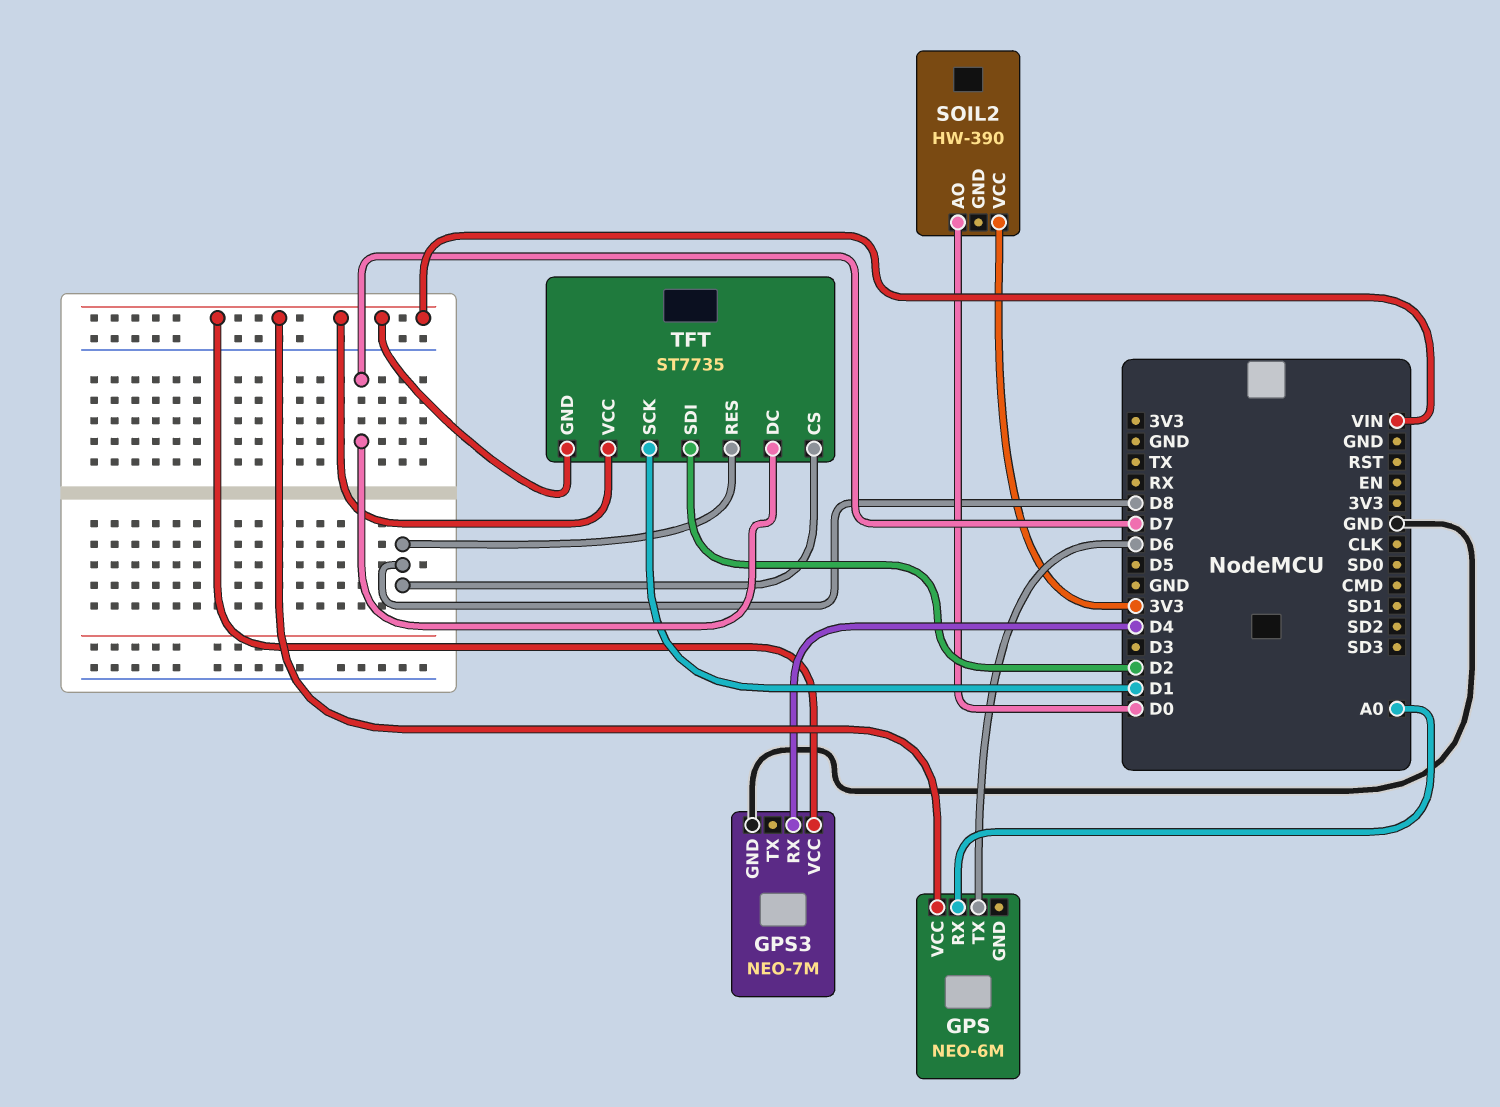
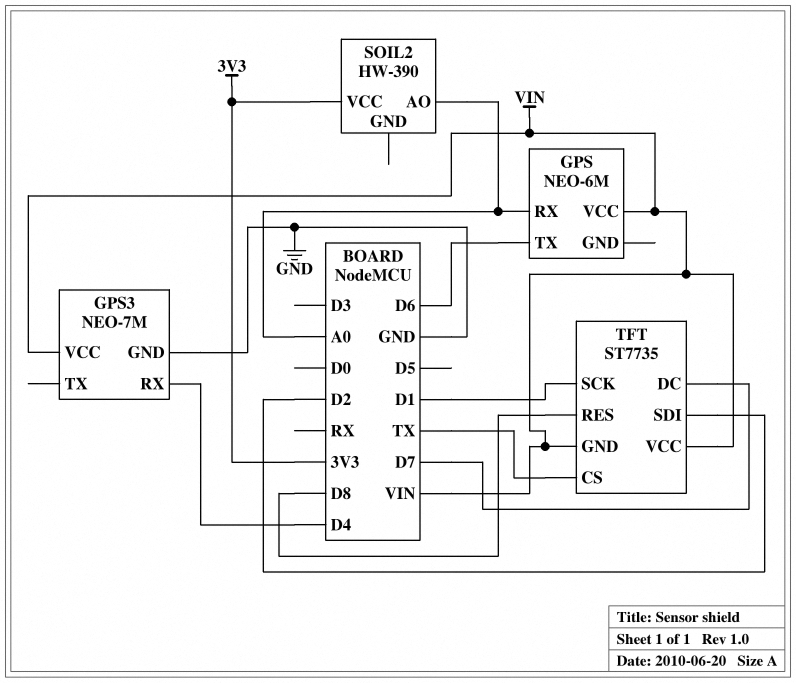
SOIL2 pin AO: D0 -> A0
TFT pin CS: D8 -> TX

